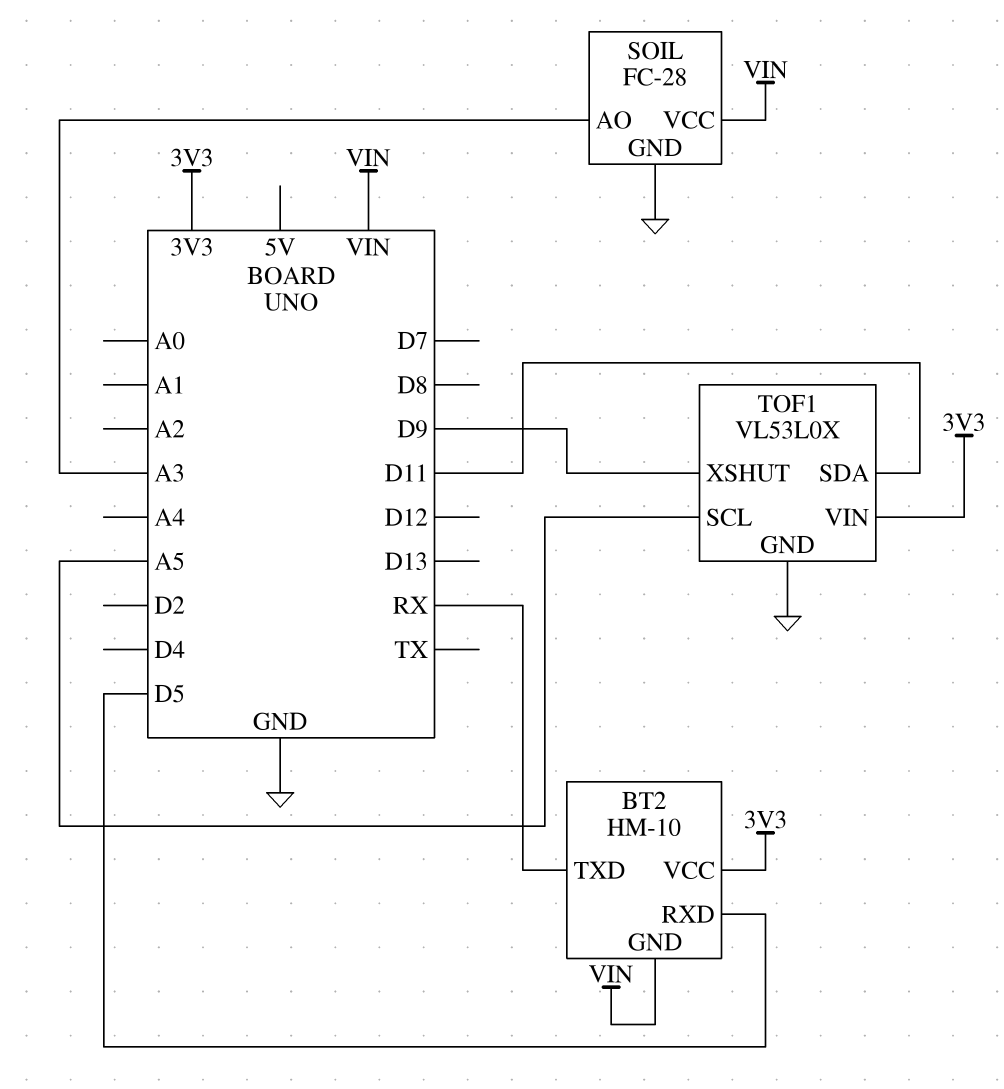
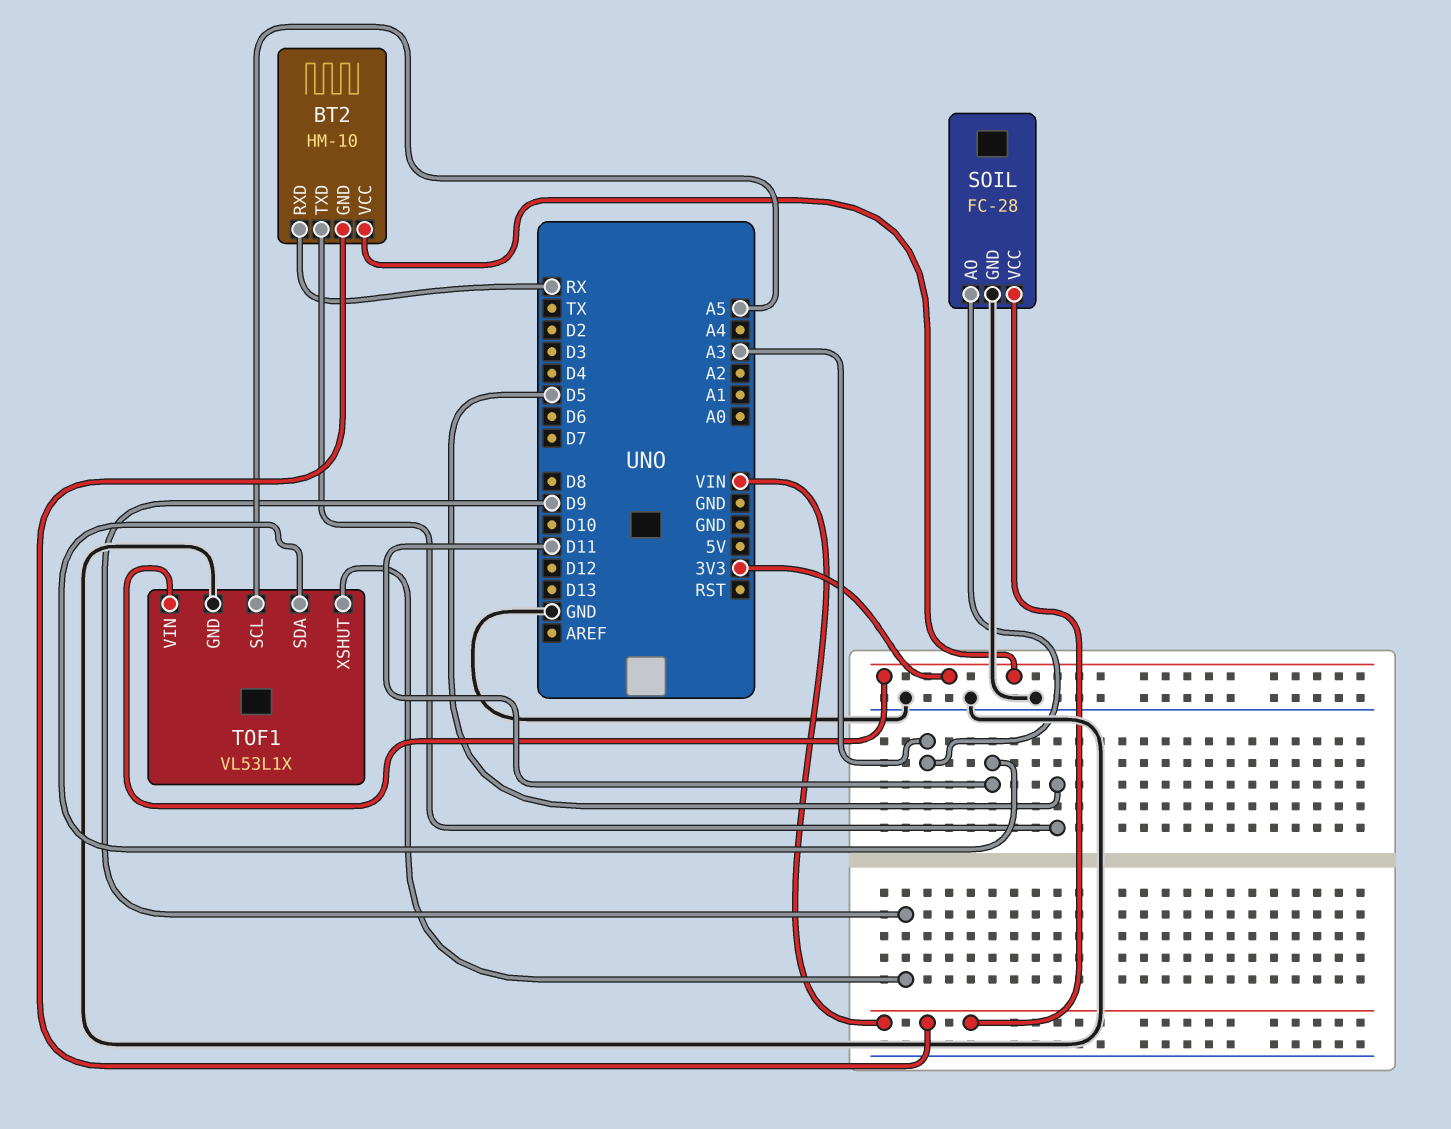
BT2 pin RXD: D5 -> RX
BT2 pin TXD: RX -> D5
TOF1: VL53L0X -> VL53L1X

